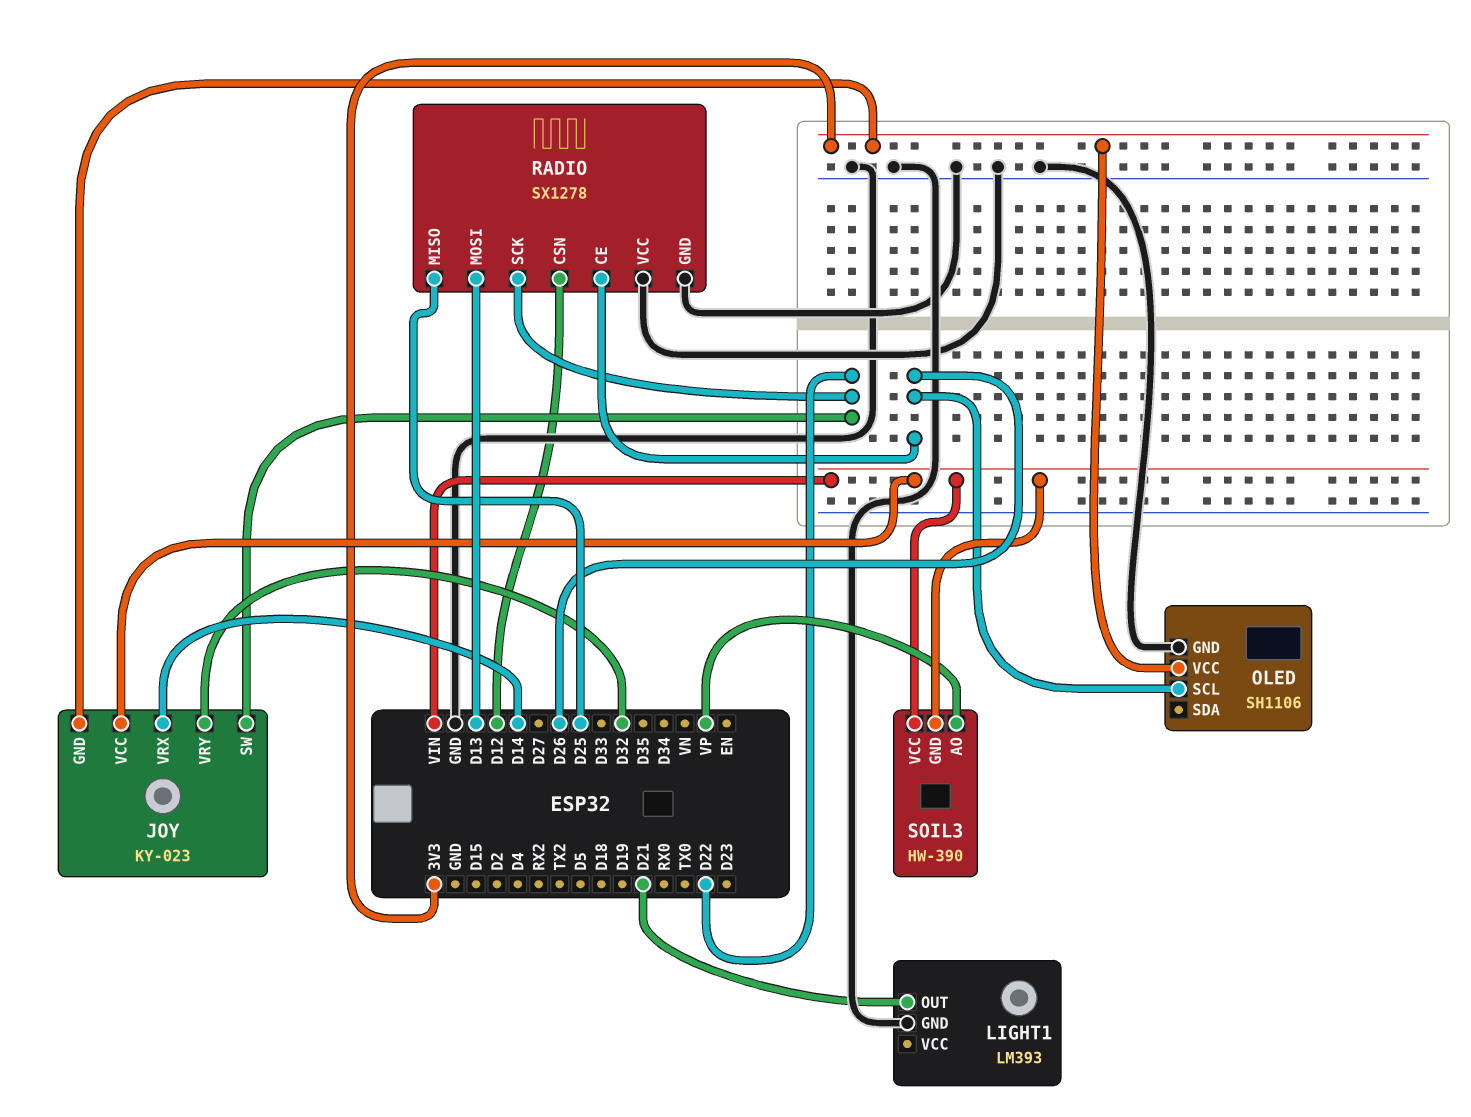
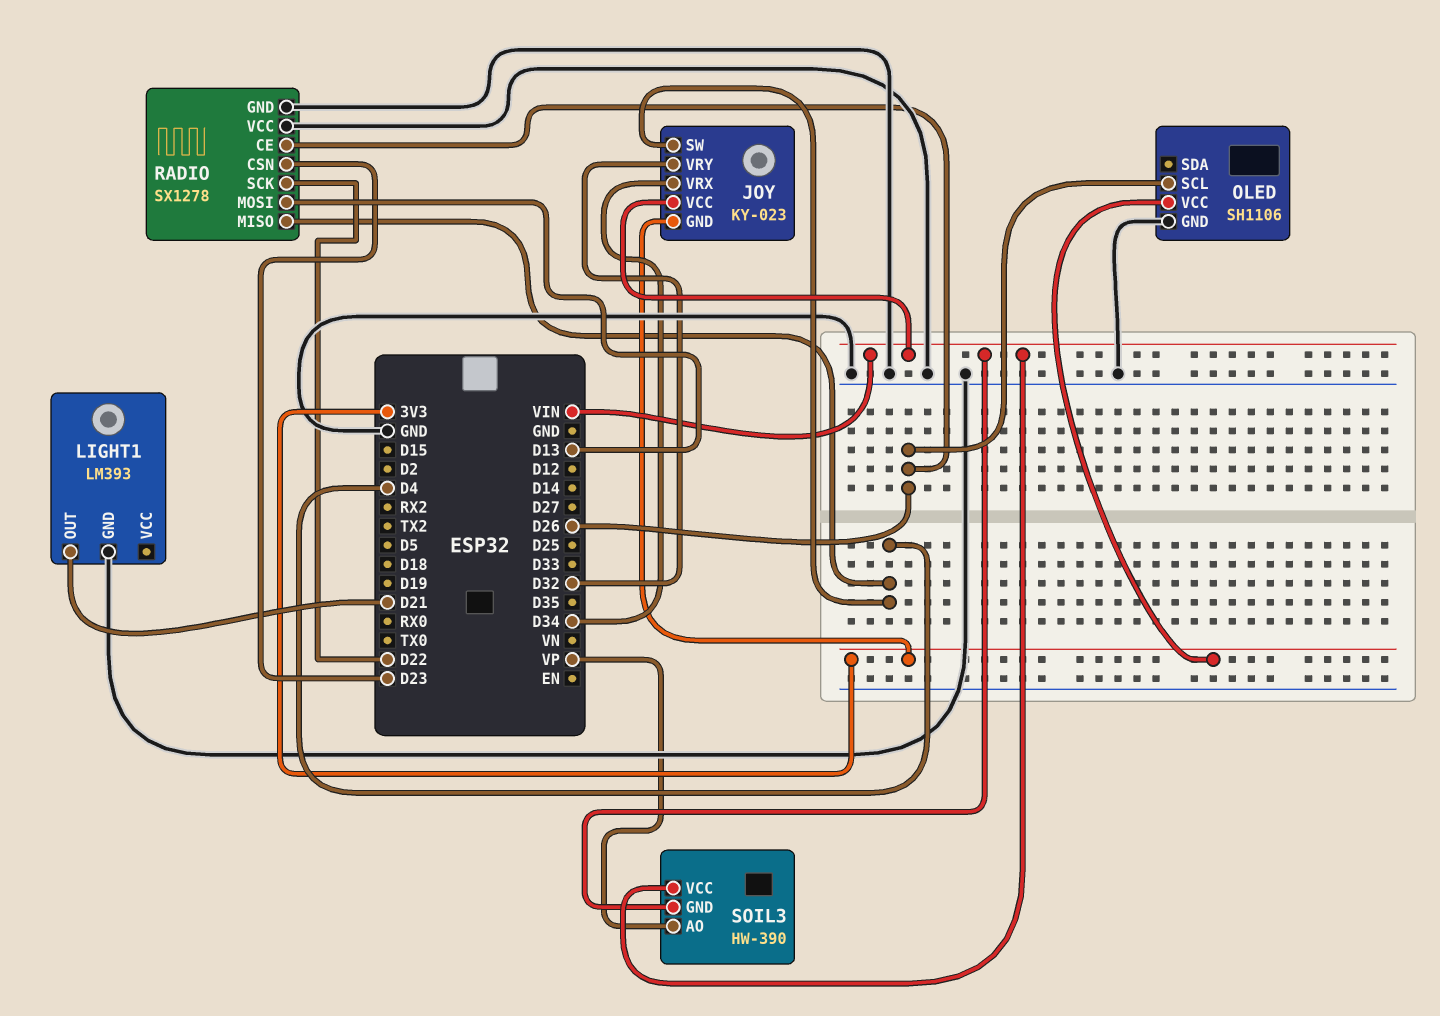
JOY pin SW: D22 -> D4
JOY pin VRX: D14 -> D34
RADIO pin CSN: D12 -> D23
RADIO pin MISO: D25 -> D4

